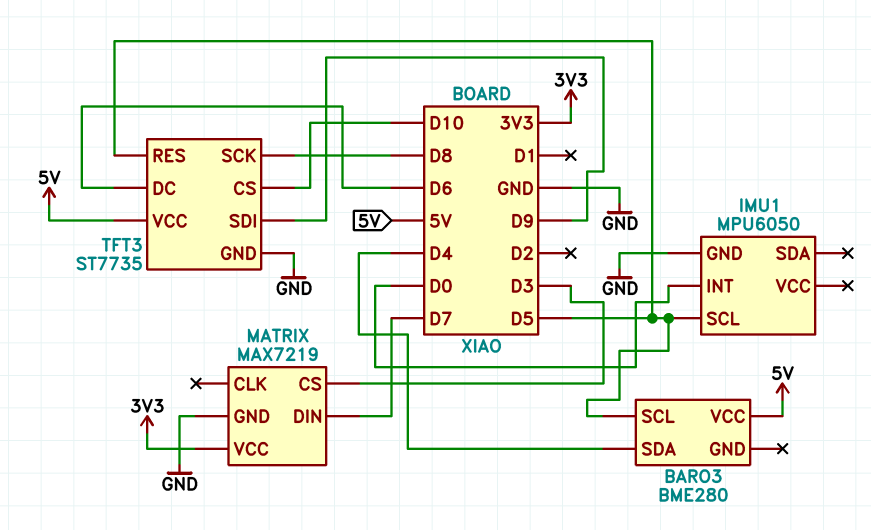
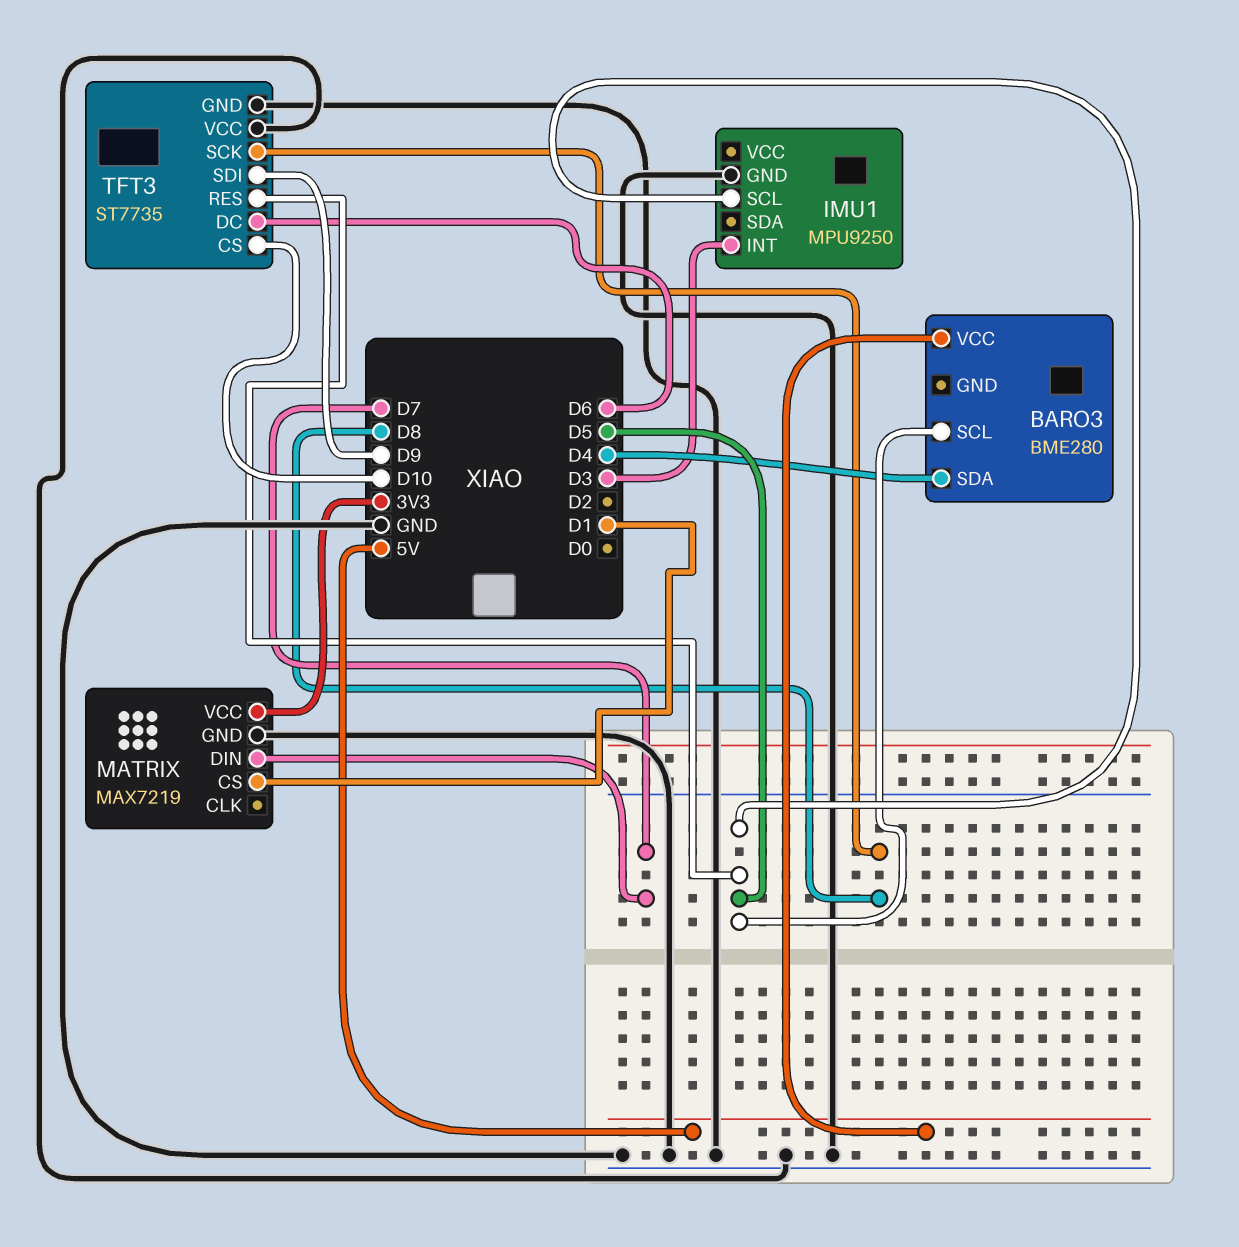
IMU1: MPU6050 -> MPU9250
IMU1 pin INT: D0 -> D3
MATRIX pin CS: D3 -> D1
TFT3 pin VCC: 5V -> GND

